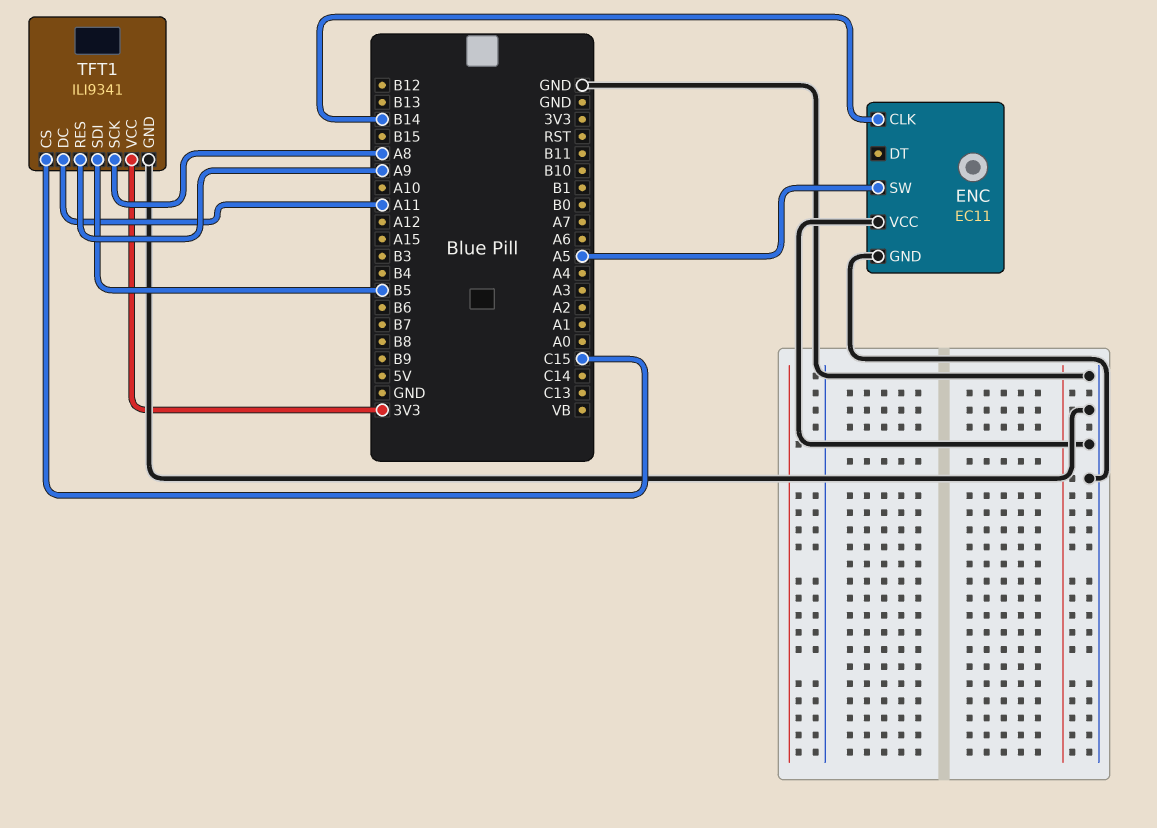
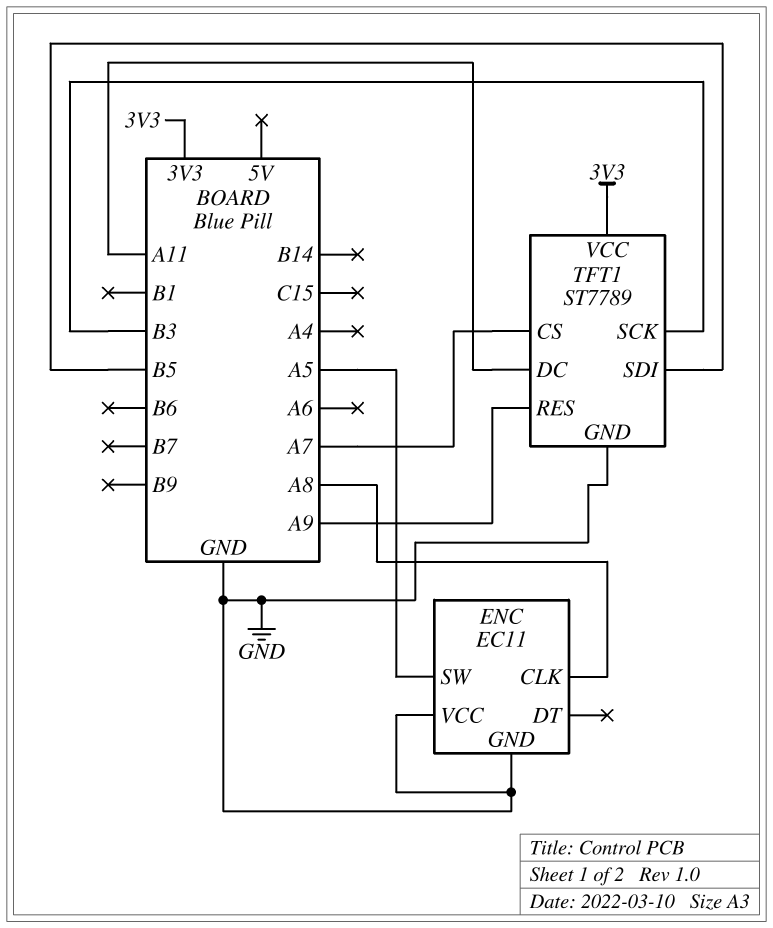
ENC pin CLK: B14 -> A8
TFT1: ILI9341 -> ST7789
TFT1 pin CS: C15 -> A7
TFT1 pin SCK: A8 -> B3

